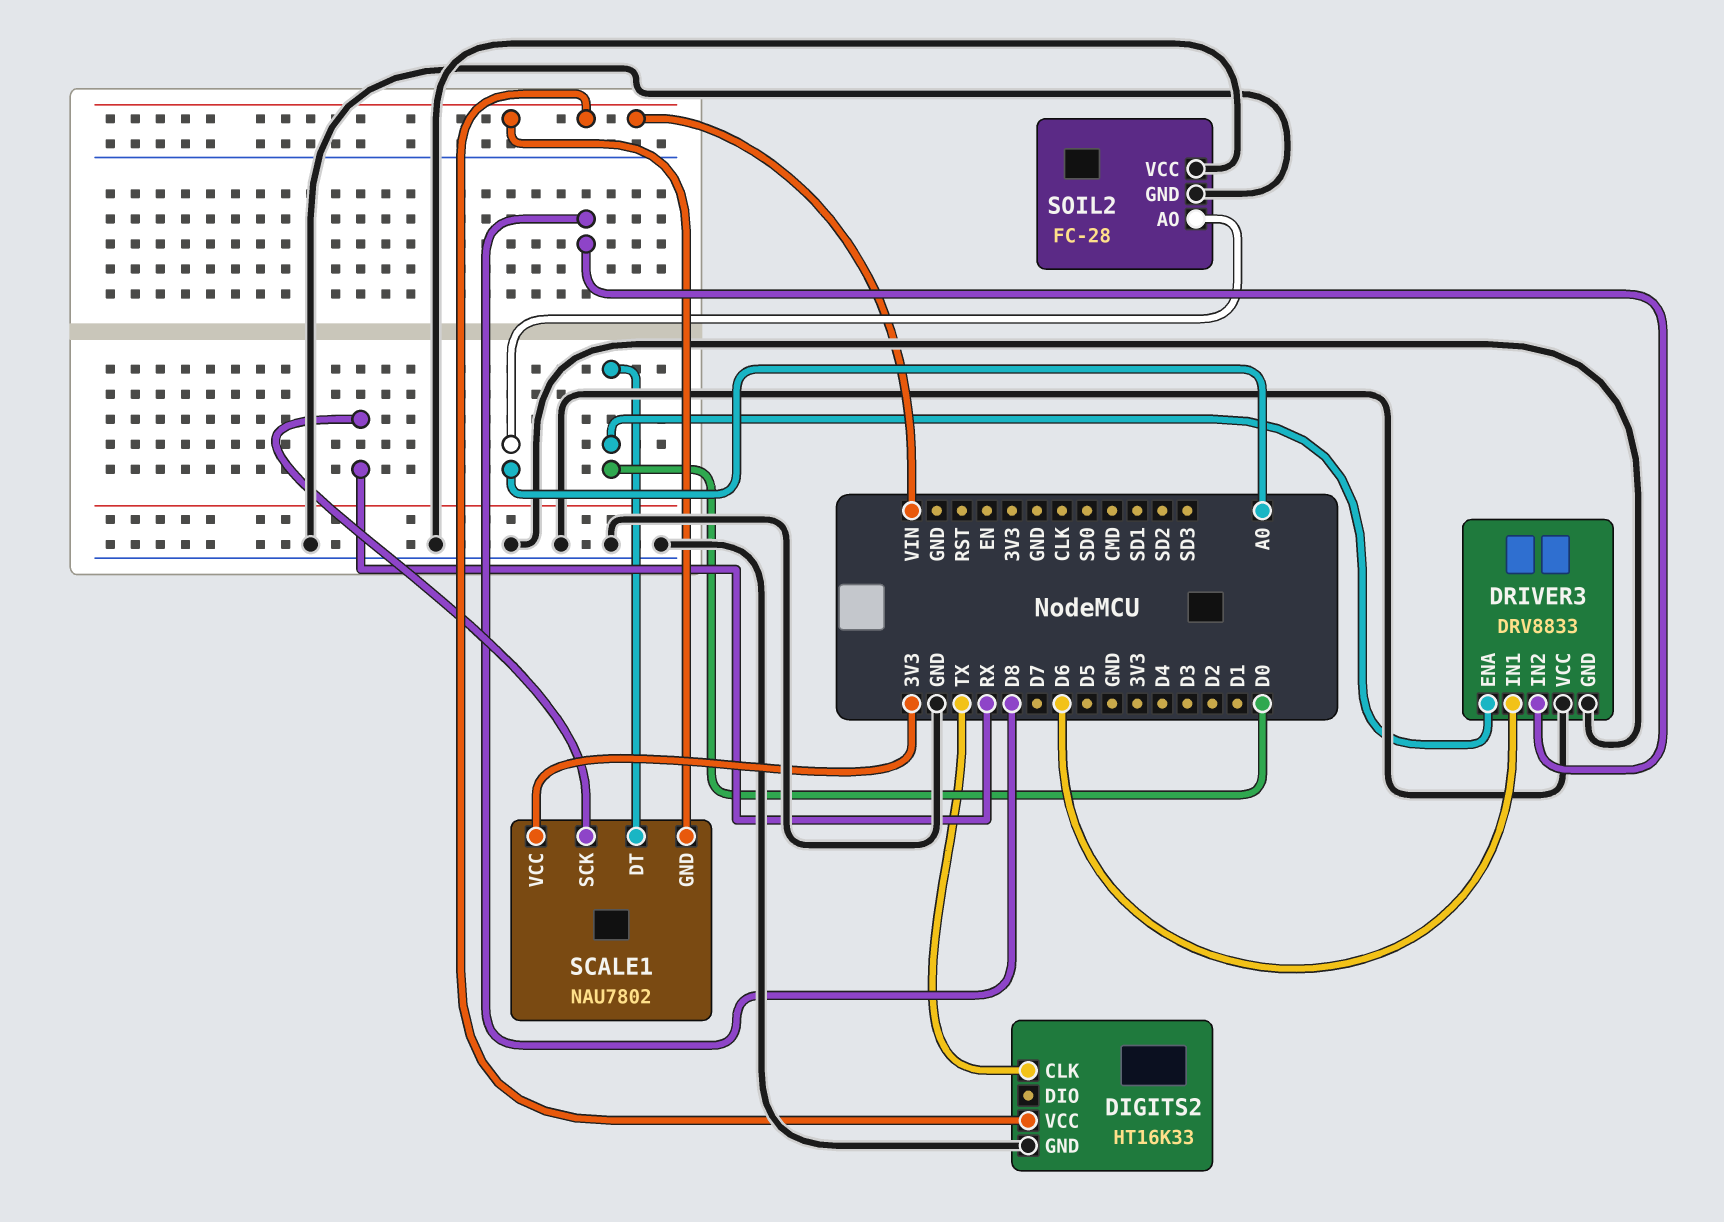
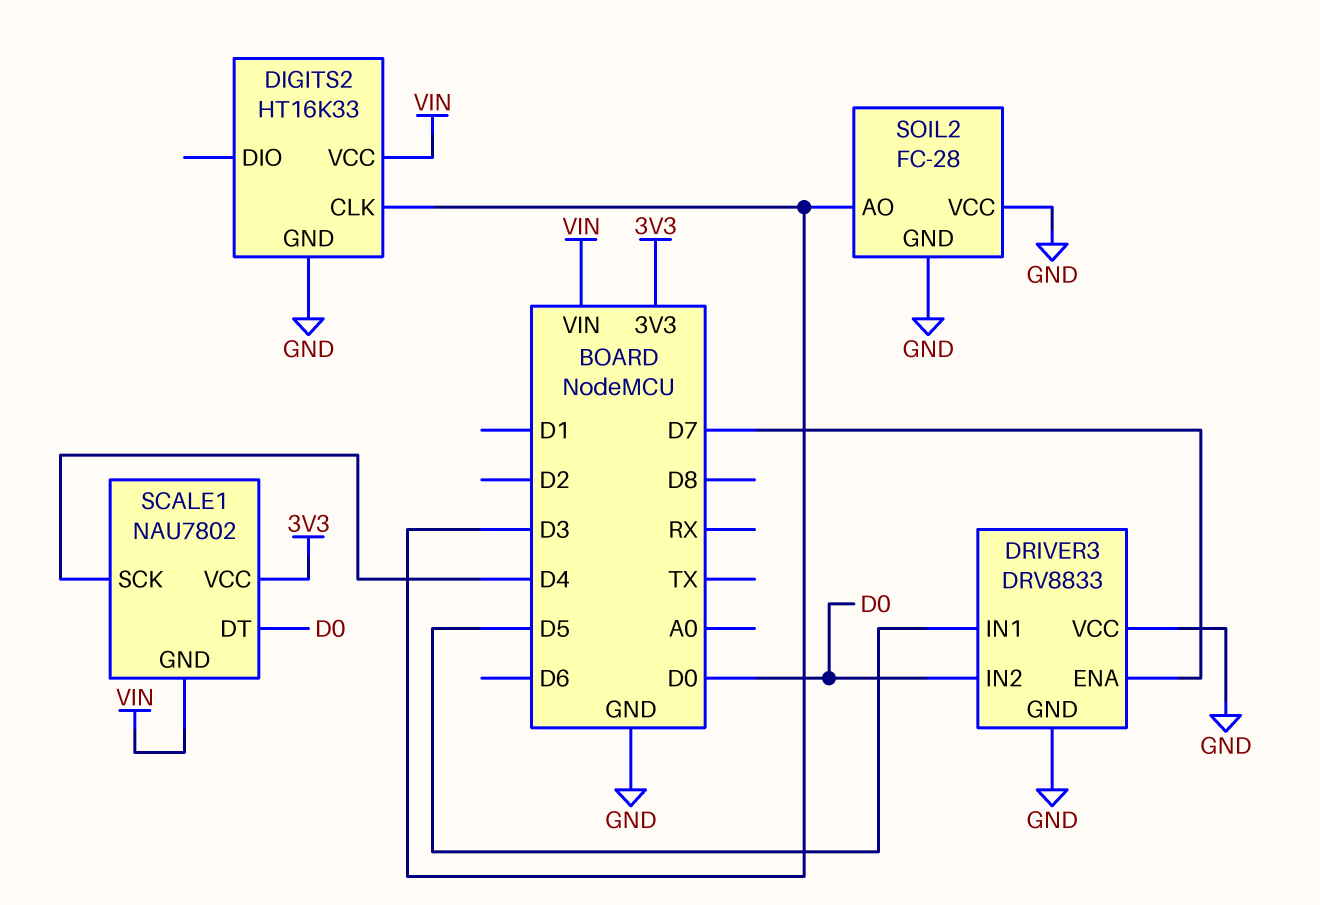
DIGITS2 pin CLK: TX -> D3
DRIVER3 pin ENA: D0 -> D7
DRIVER3 pin IN1: D6 -> D5
DRIVER3 pin IN2: D8 -> D0
SCALE1 pin SCK: RX -> D4
SOIL2 pin AO: A0 -> D3

